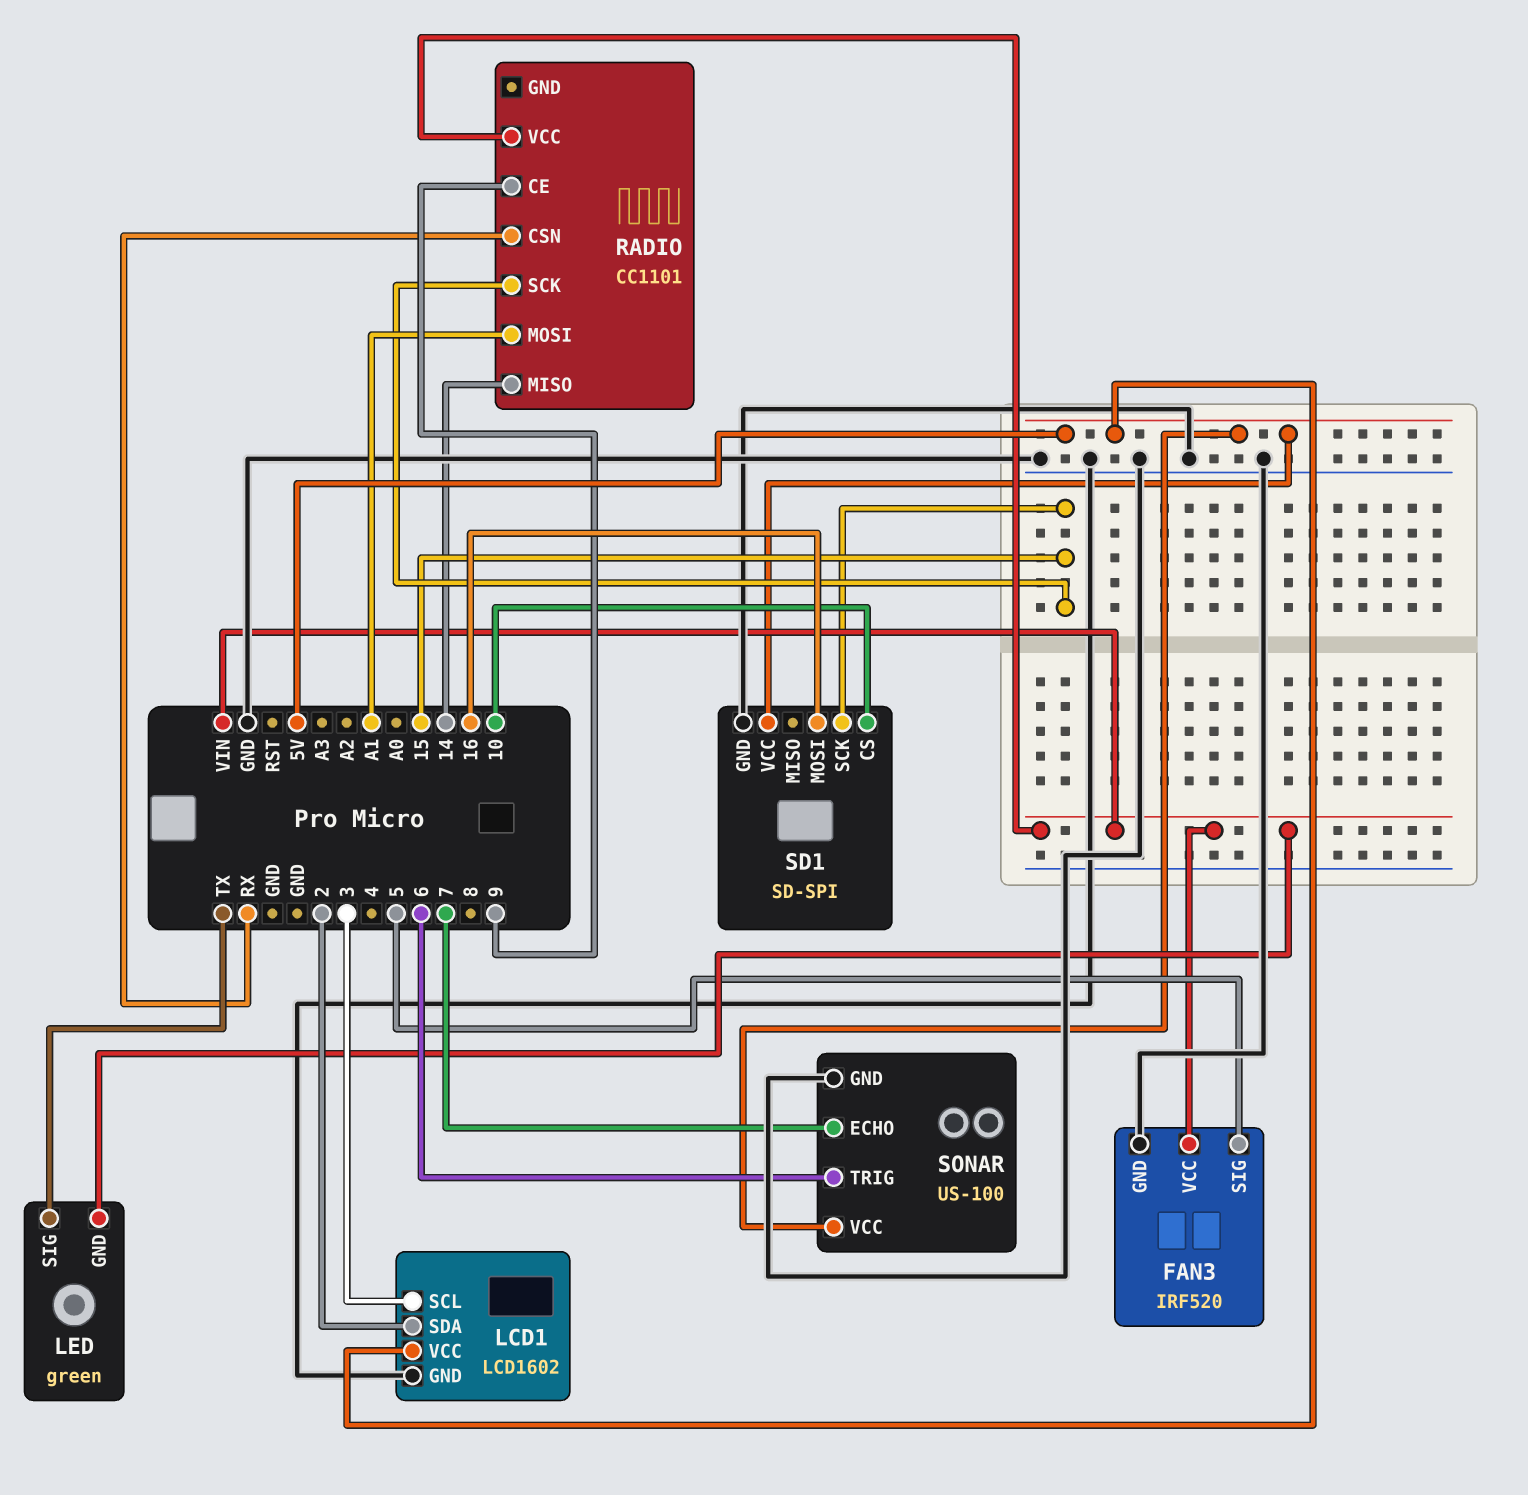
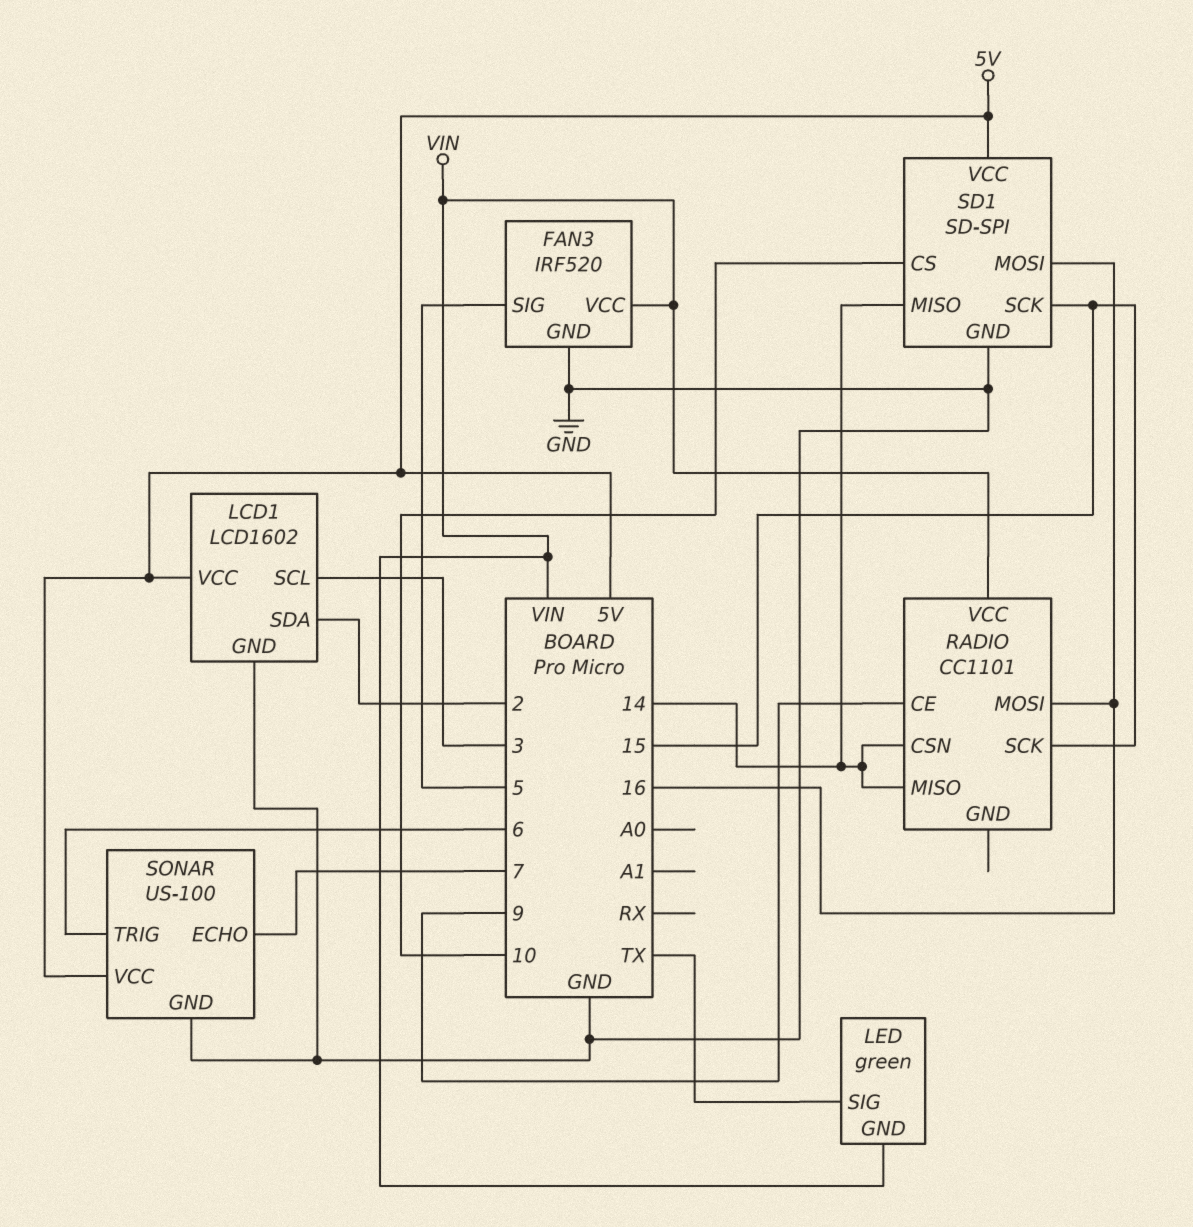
RADIO pin CSN: RX -> 14
RADIO pin MOSI: A1 -> 16
SD1 pin MISO: none -> 14

